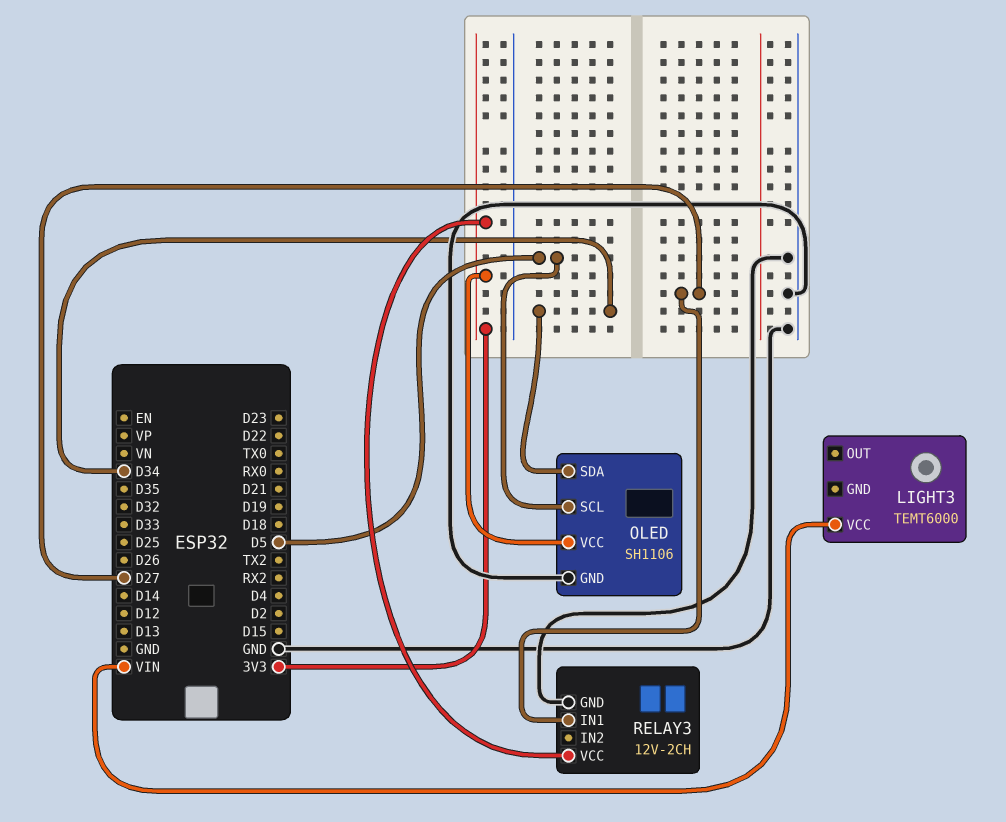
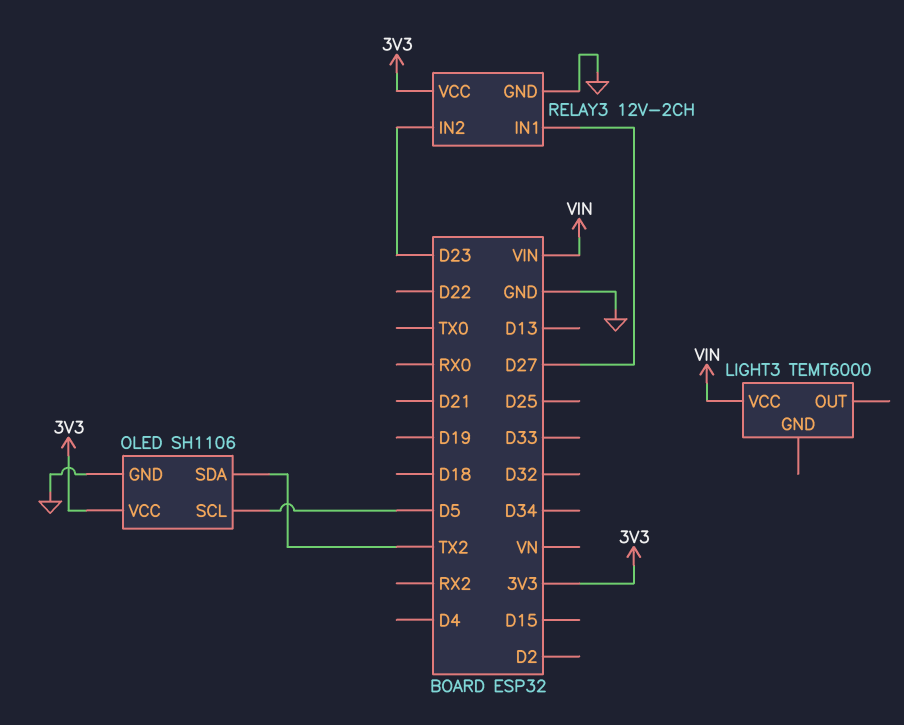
OLED pin SDA: D34 -> TX2
RELAY3 pin IN2: none -> D23

